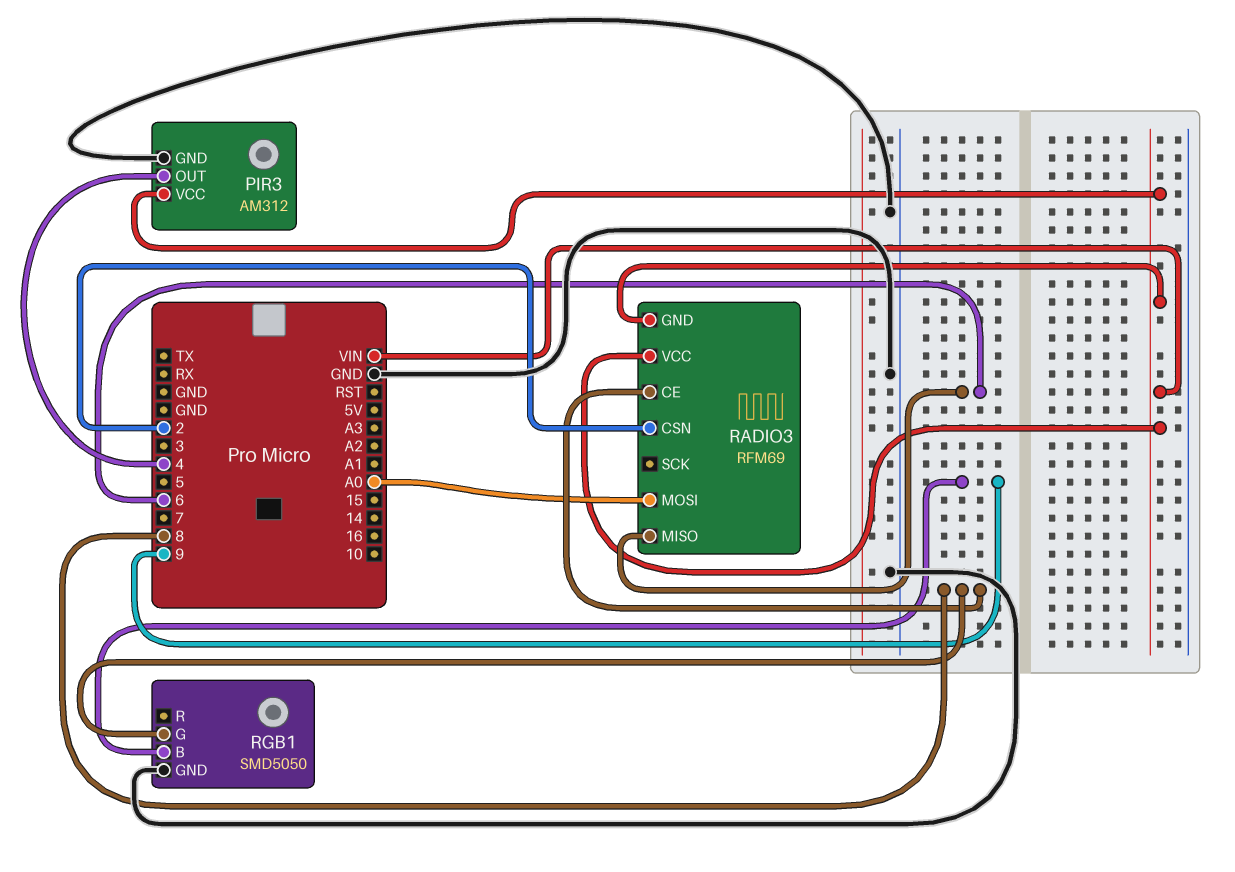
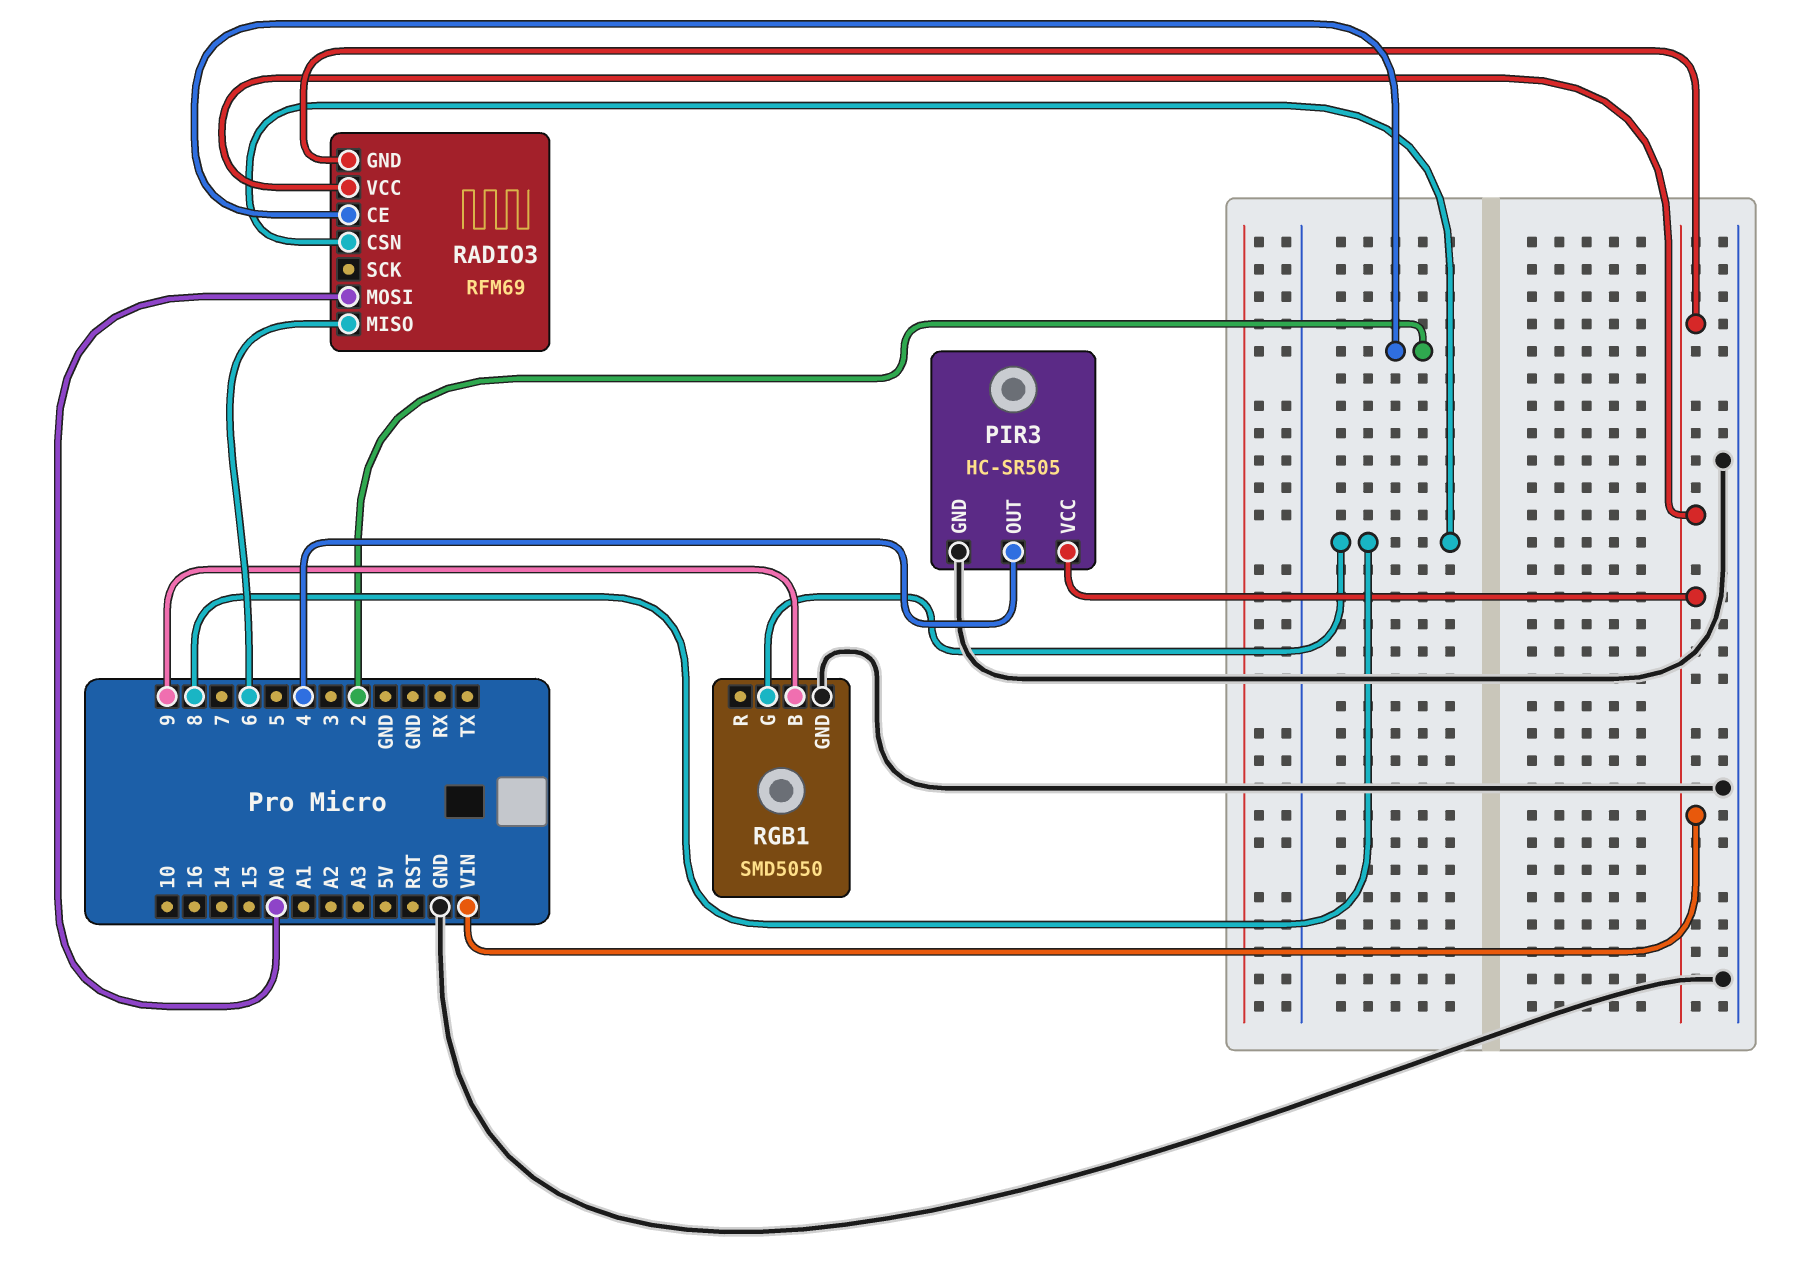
PIR3: AM312 -> HC-SR505
RADIO3 pin CE: 8 -> 2
RADIO3 pin CSN: 2 -> 8

